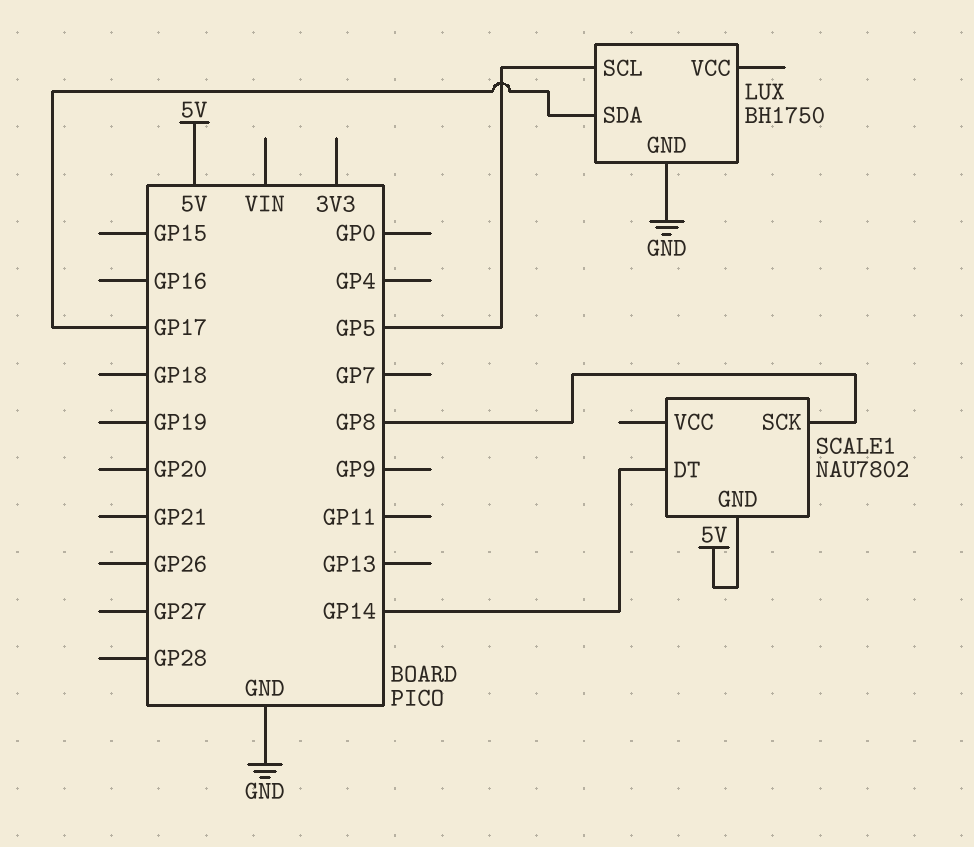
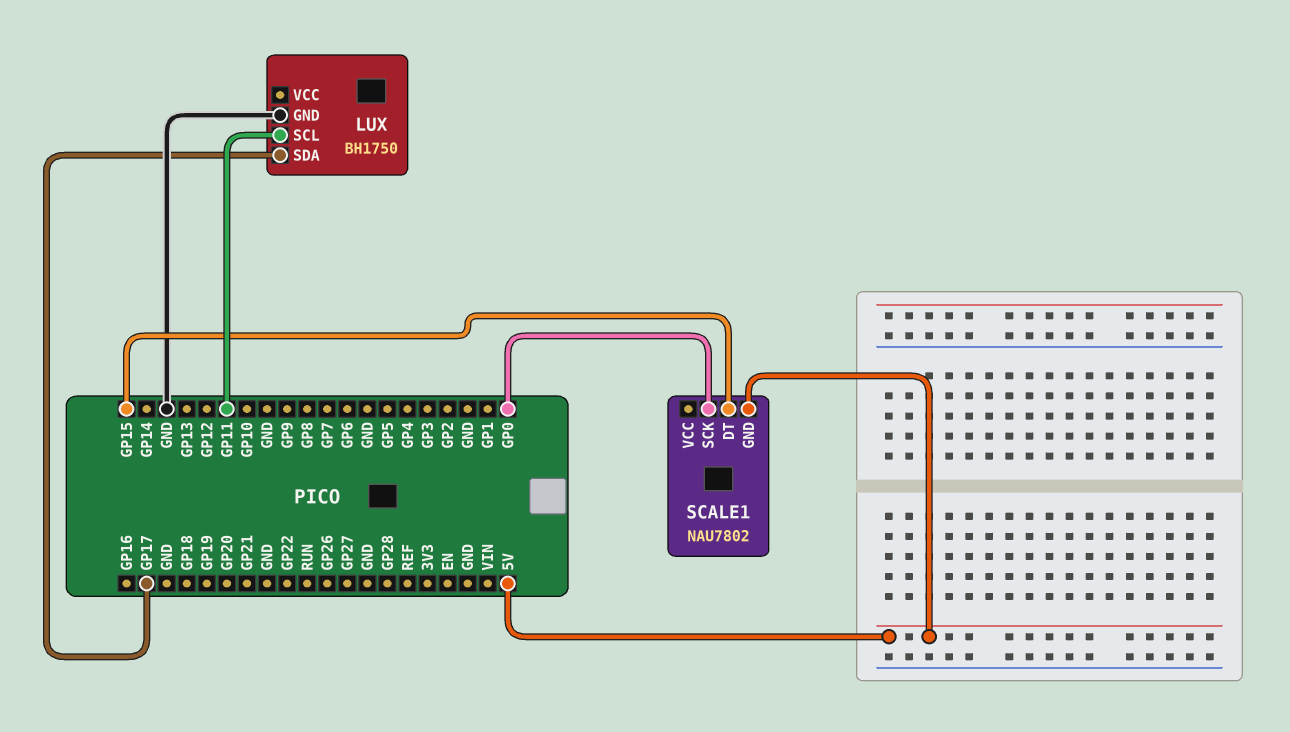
LUX pin SCL: GP5 -> GP11
SCALE1 pin DT: GP14 -> GP15
SCALE1 pin SCK: GP8 -> GP0

